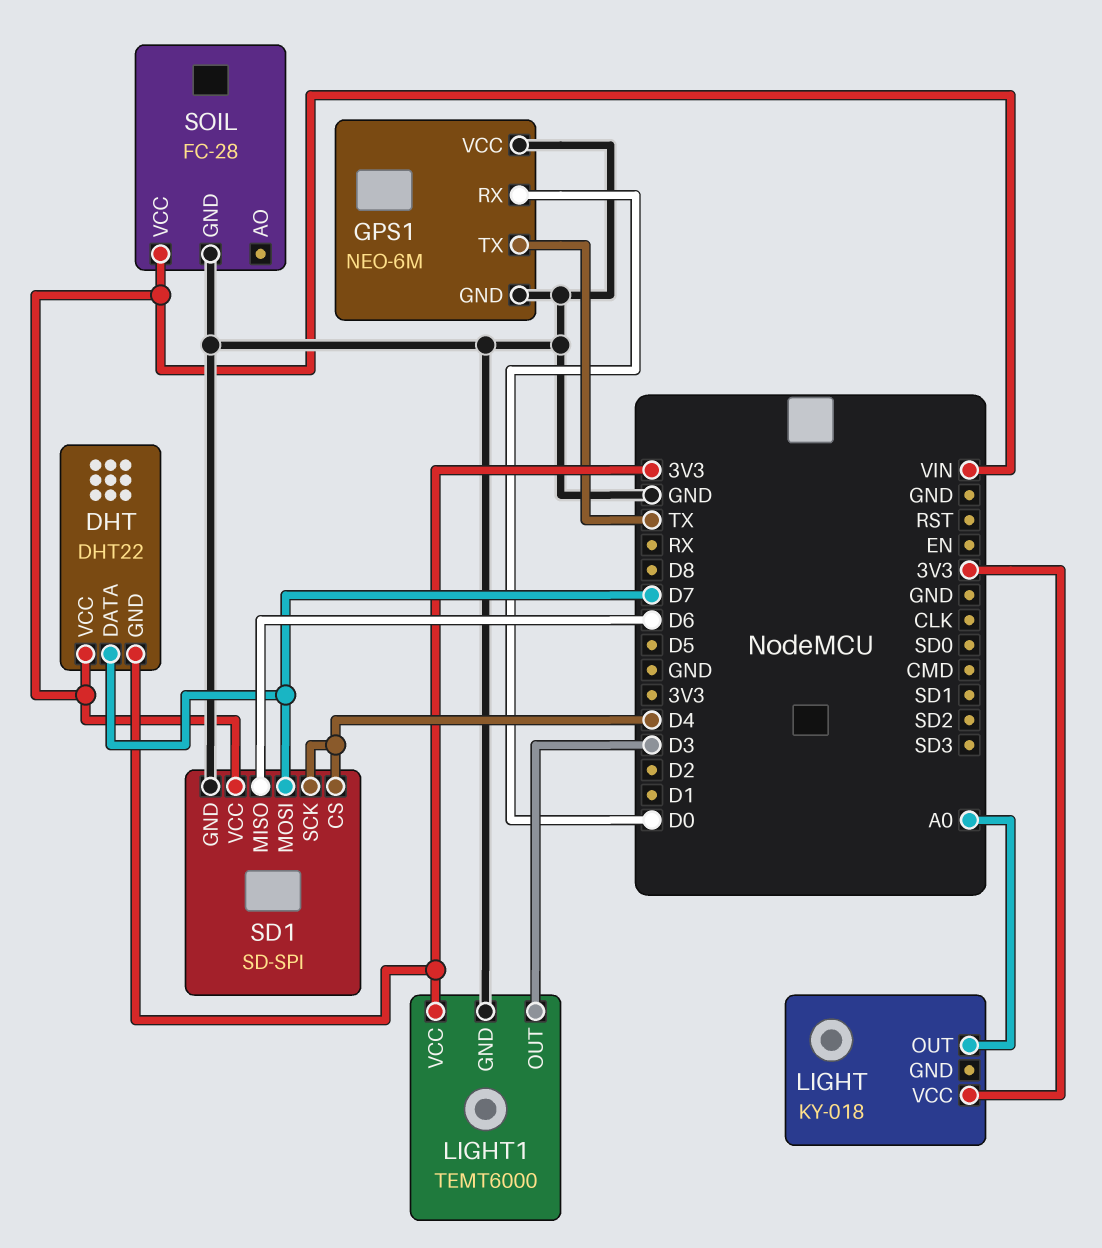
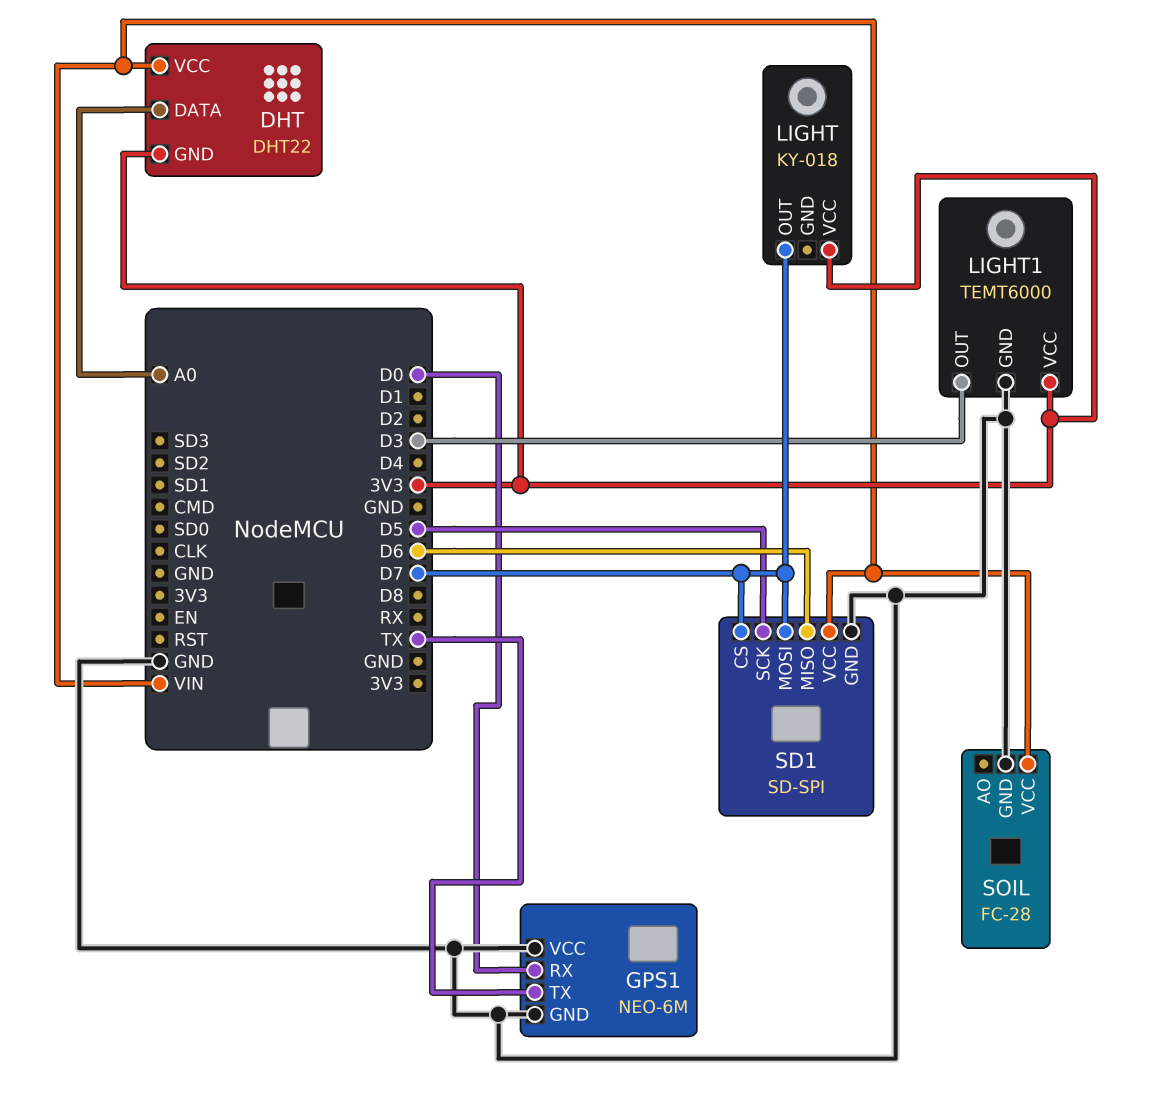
DHT pin DATA: D7 -> A0
LIGHT pin OUT: A0 -> D7
SD1 pin CS: D4 -> D7
SD1 pin SCK: D4 -> D5

